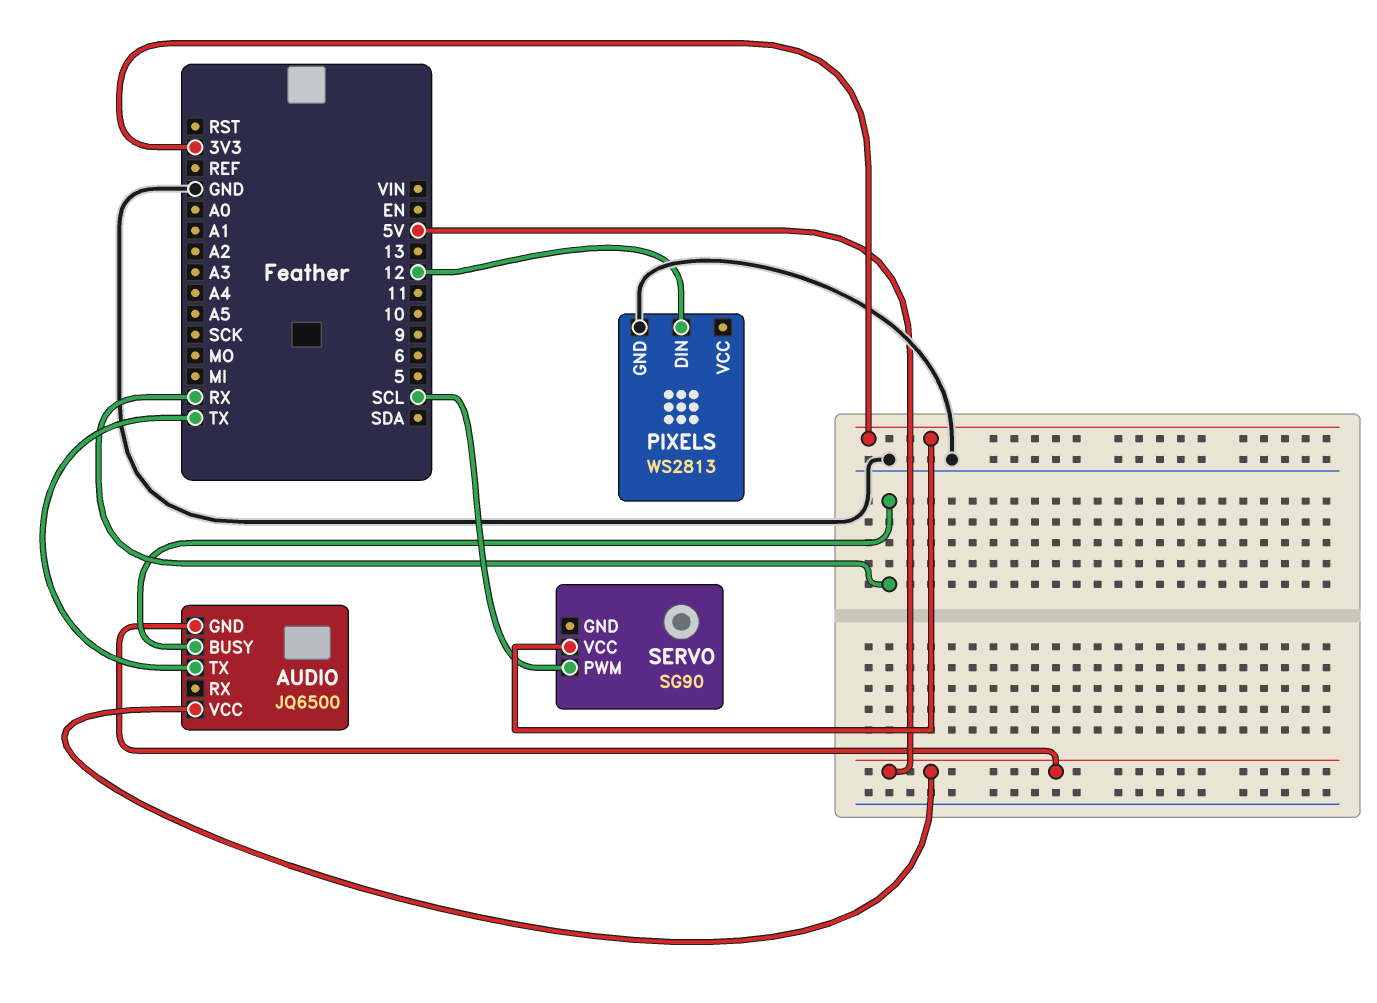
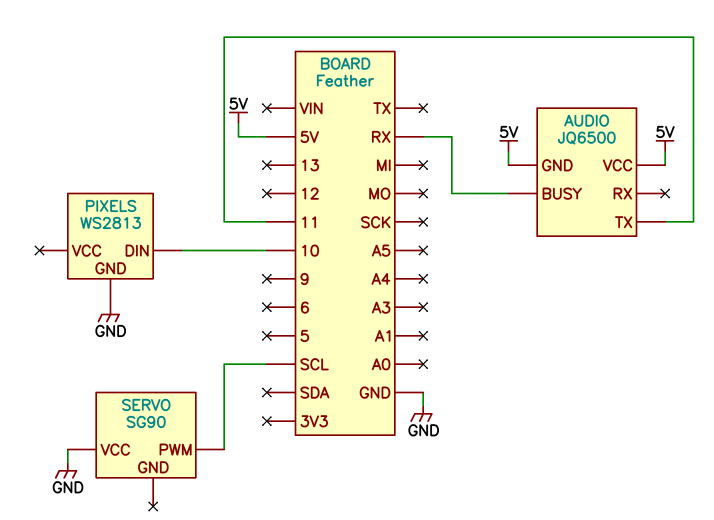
AUDIO pin TX: TX -> 11
PIXELS pin DIN: 12 -> 10
SERVO pin VCC: 3V3 -> GND

